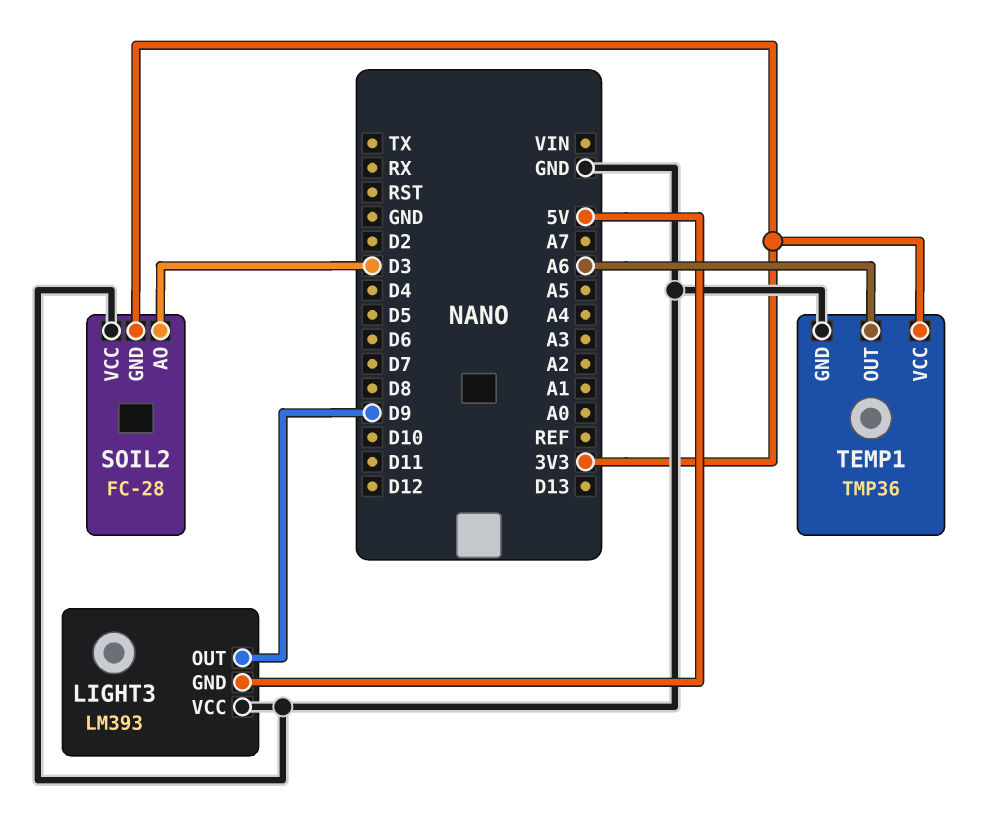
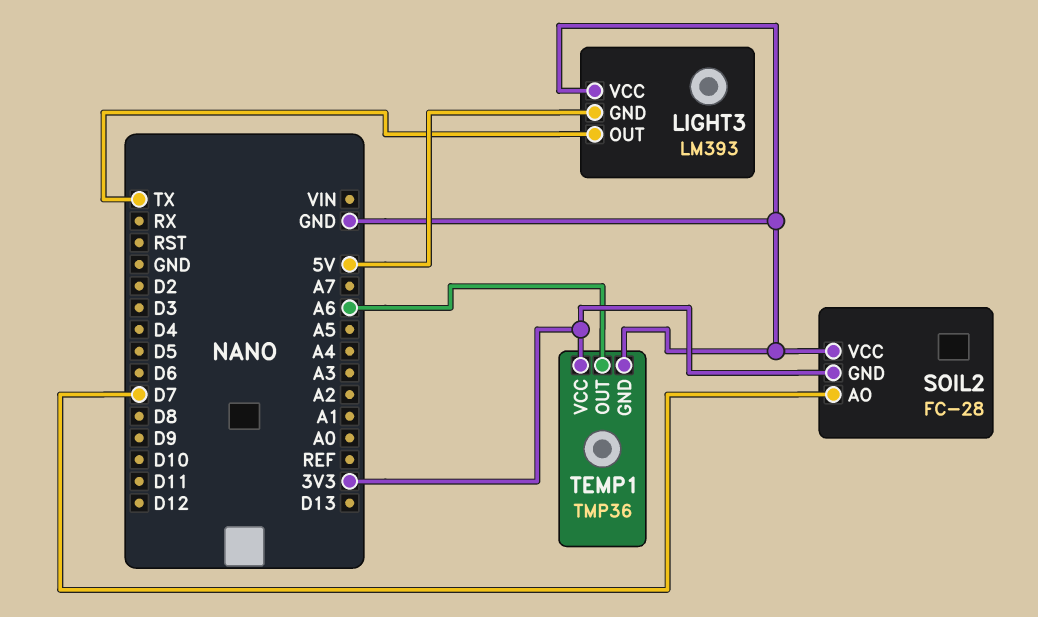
LIGHT3 pin OUT: D9 -> TX
SOIL2 pin AO: D3 -> D7

